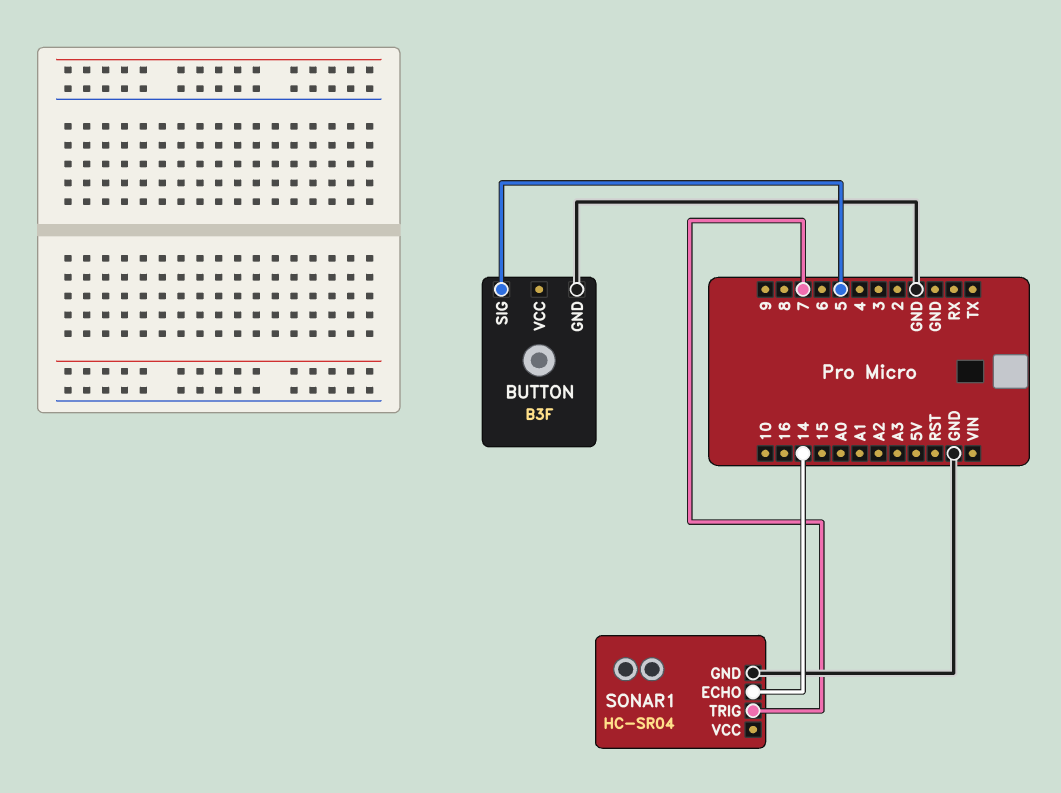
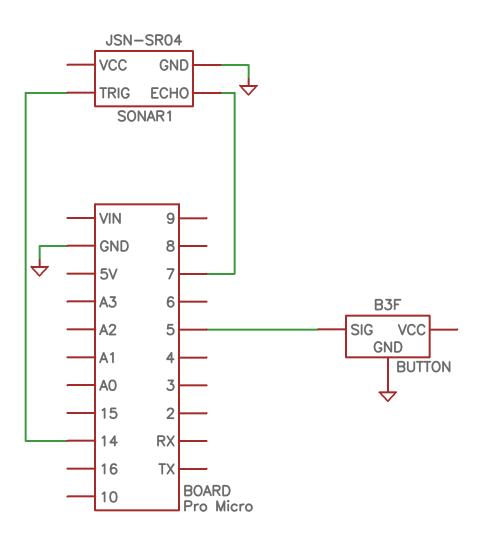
SONAR1: HC-SR04 -> JSN-SR04
SONAR1 pin ECHO: 14 -> 7
SONAR1 pin TRIG: 7 -> 14

